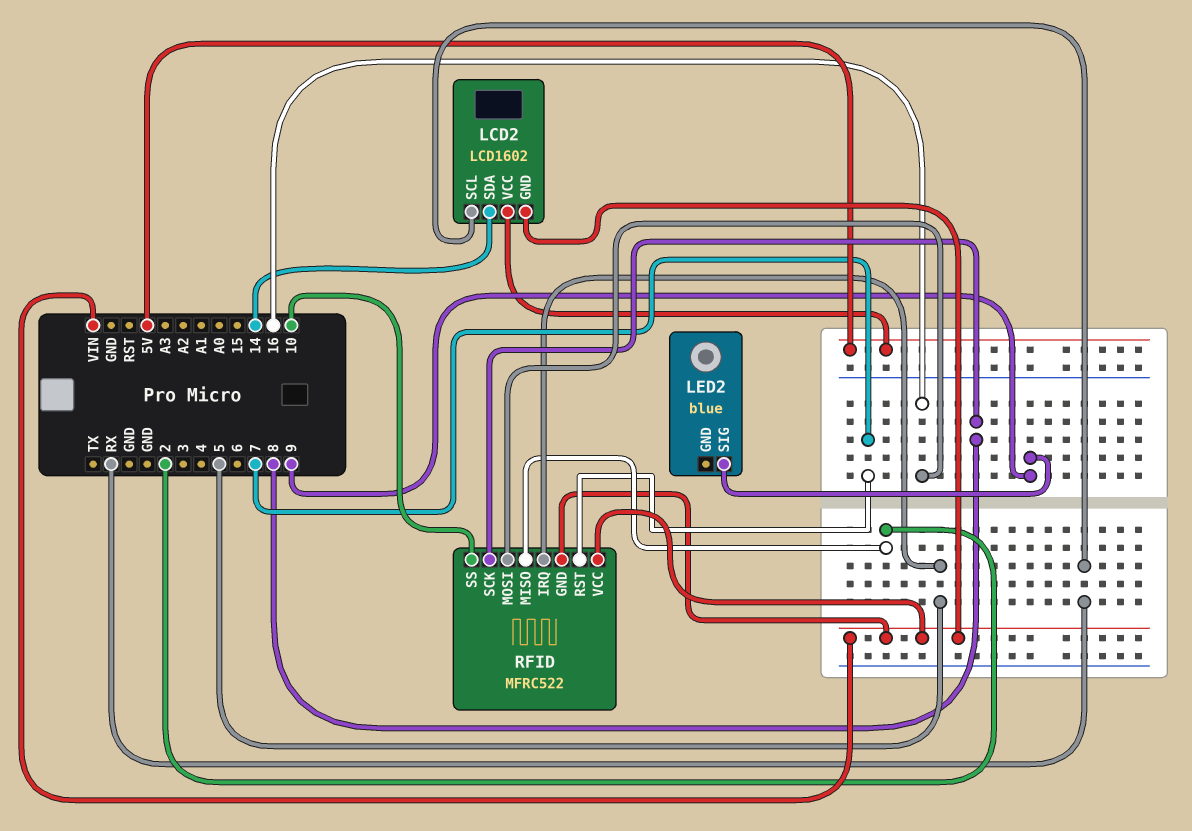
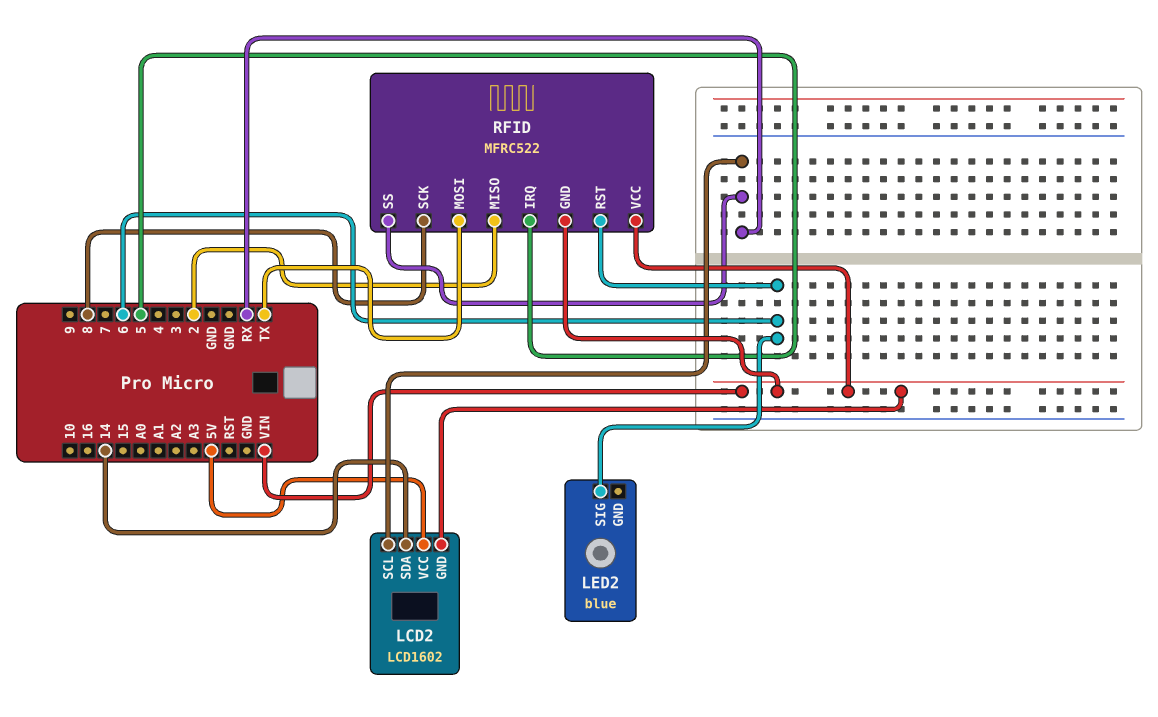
LED2 pin SIG: 9 -> 6
RFID pin MOSI: 16 -> TX
RFID pin RST: 7 -> 6
RFID pin SS: 10 -> RX

